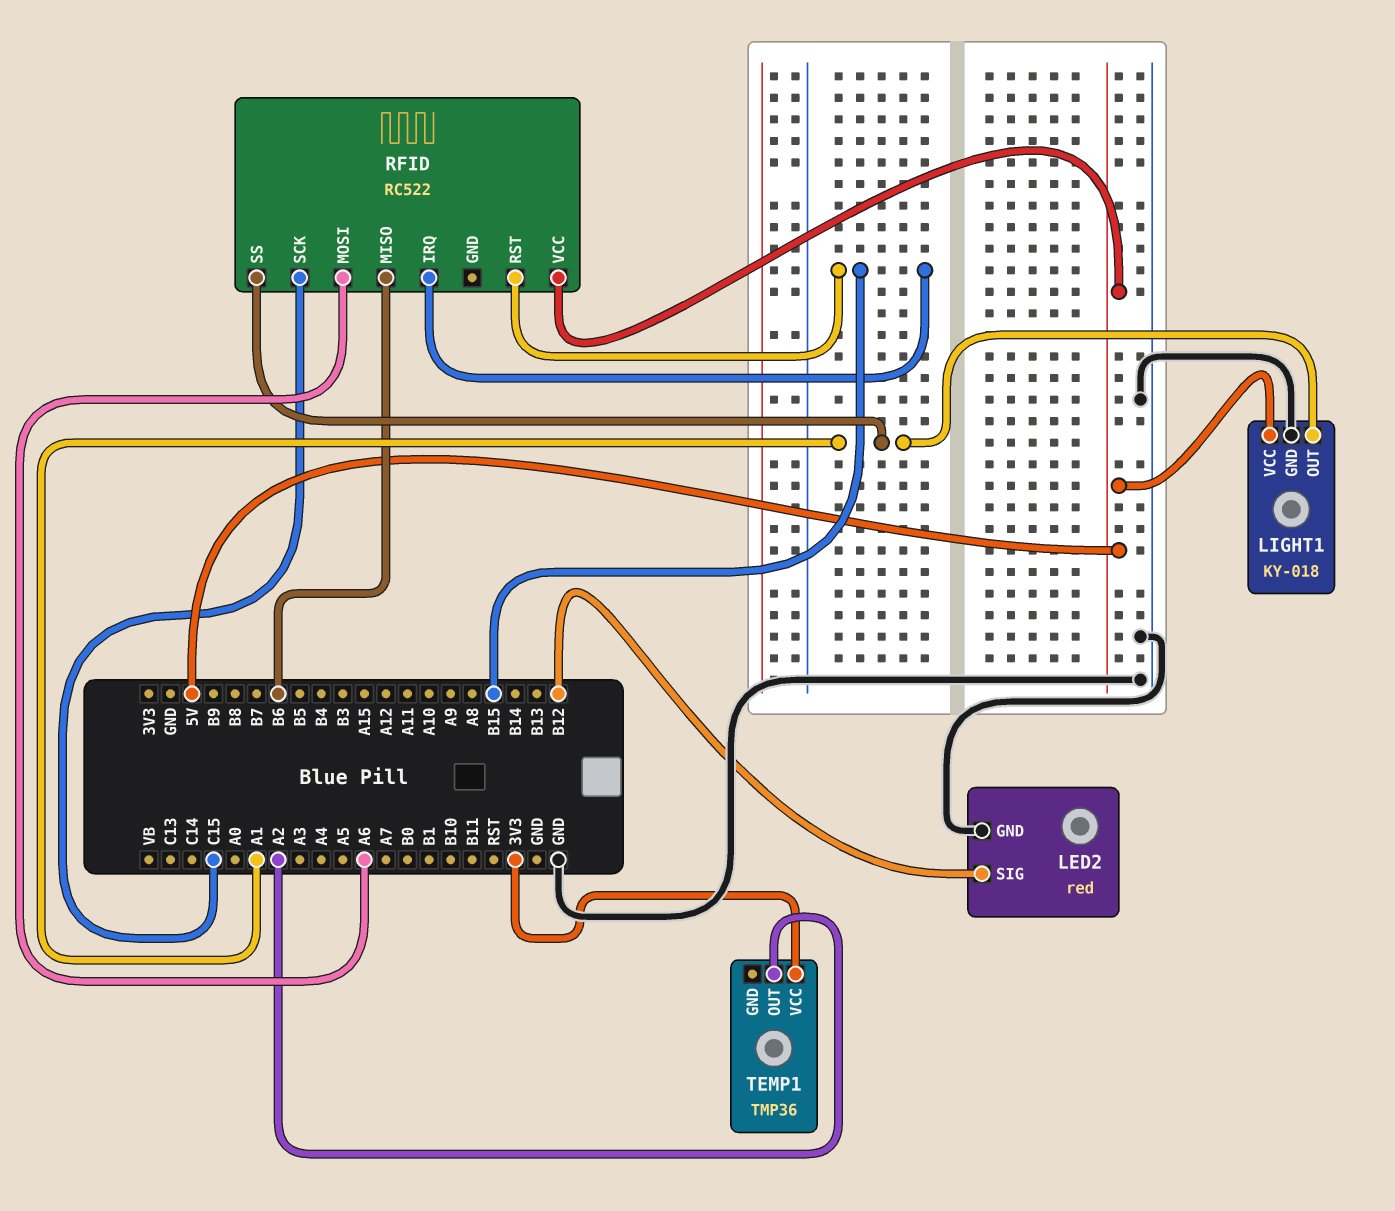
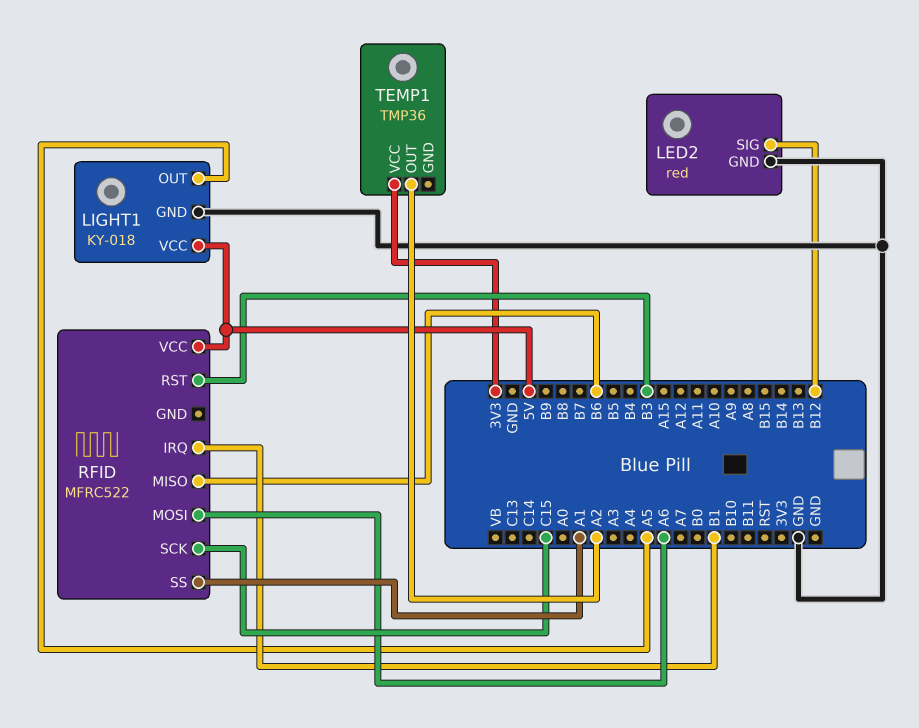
LIGHT1 pin OUT: A1 -> A5
RFID: RC522 -> MFRC522
RFID pin IRQ: B15 -> B1
RFID pin RST: B15 -> B3

